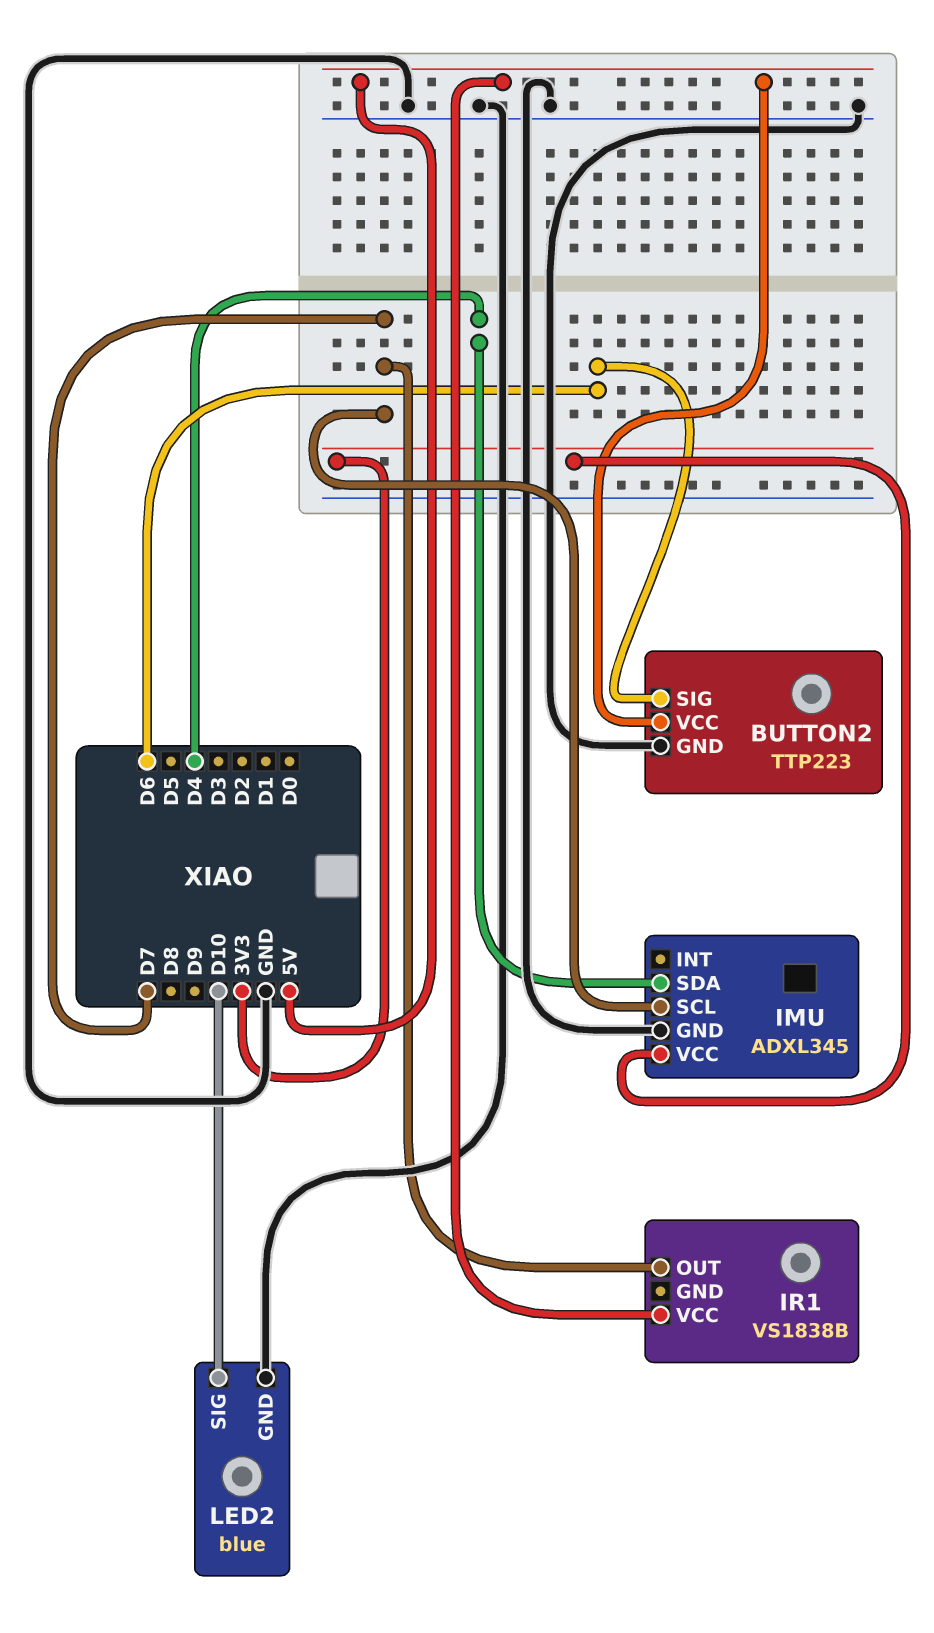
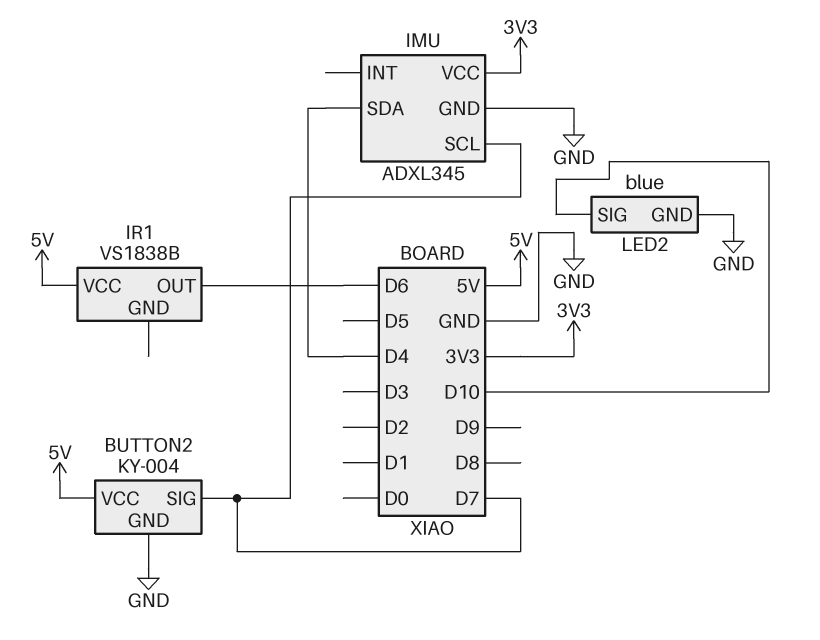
BUTTON2: TTP223 -> KY-004
BUTTON2 pin SIG: D6 -> D7
IR1 pin OUT: D7 -> D6

